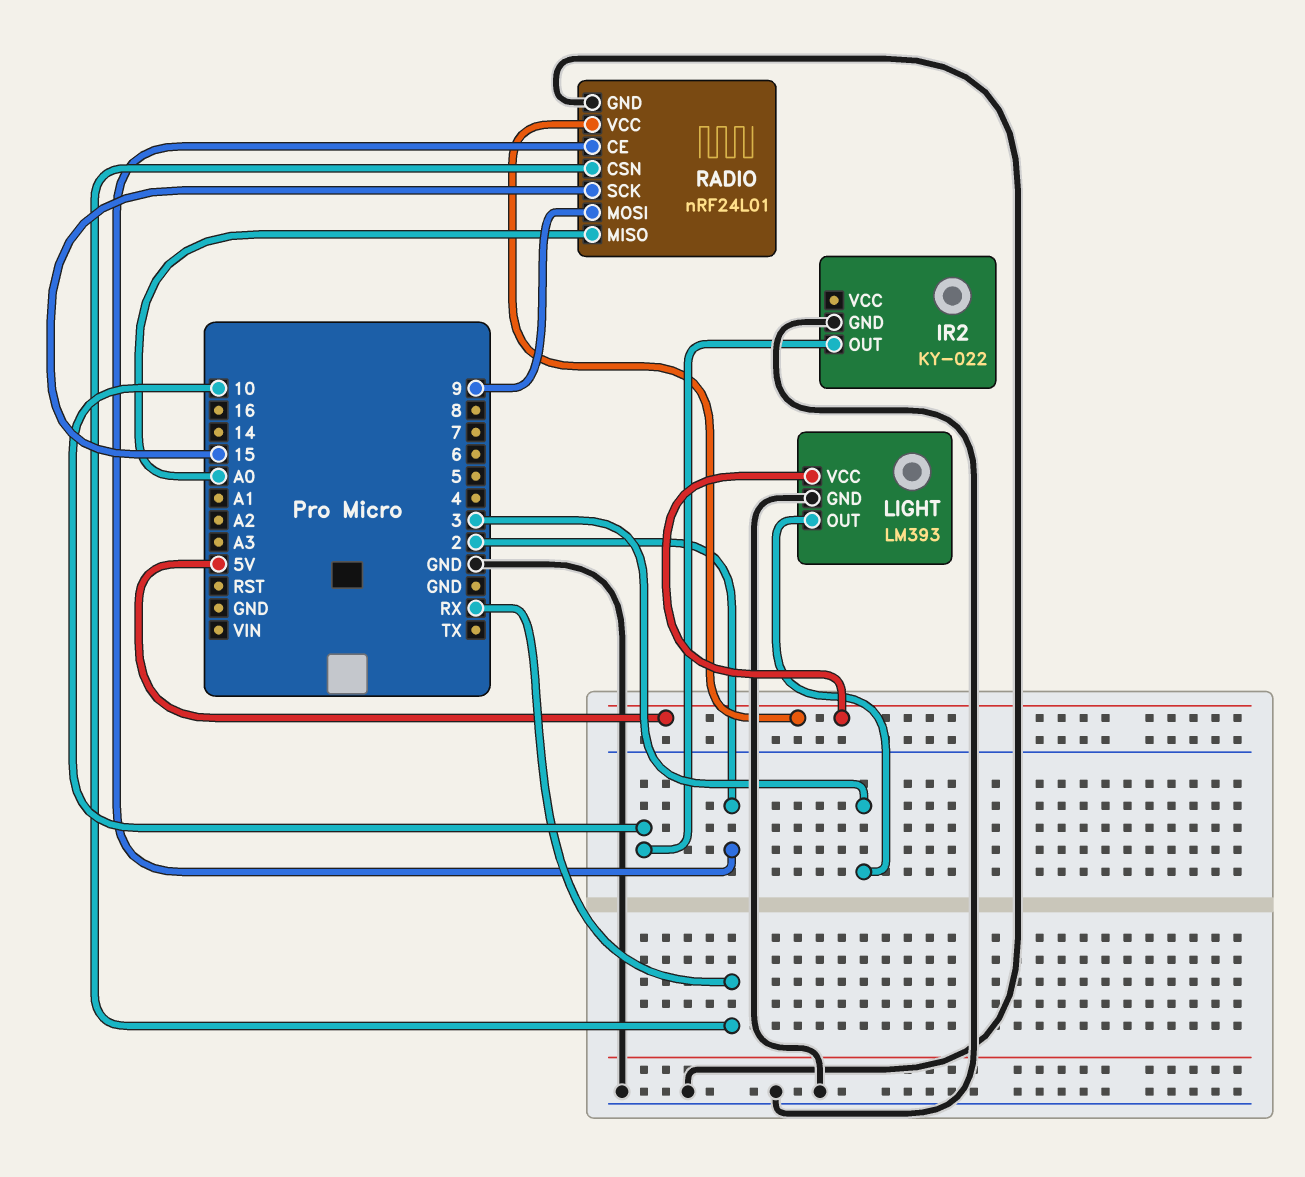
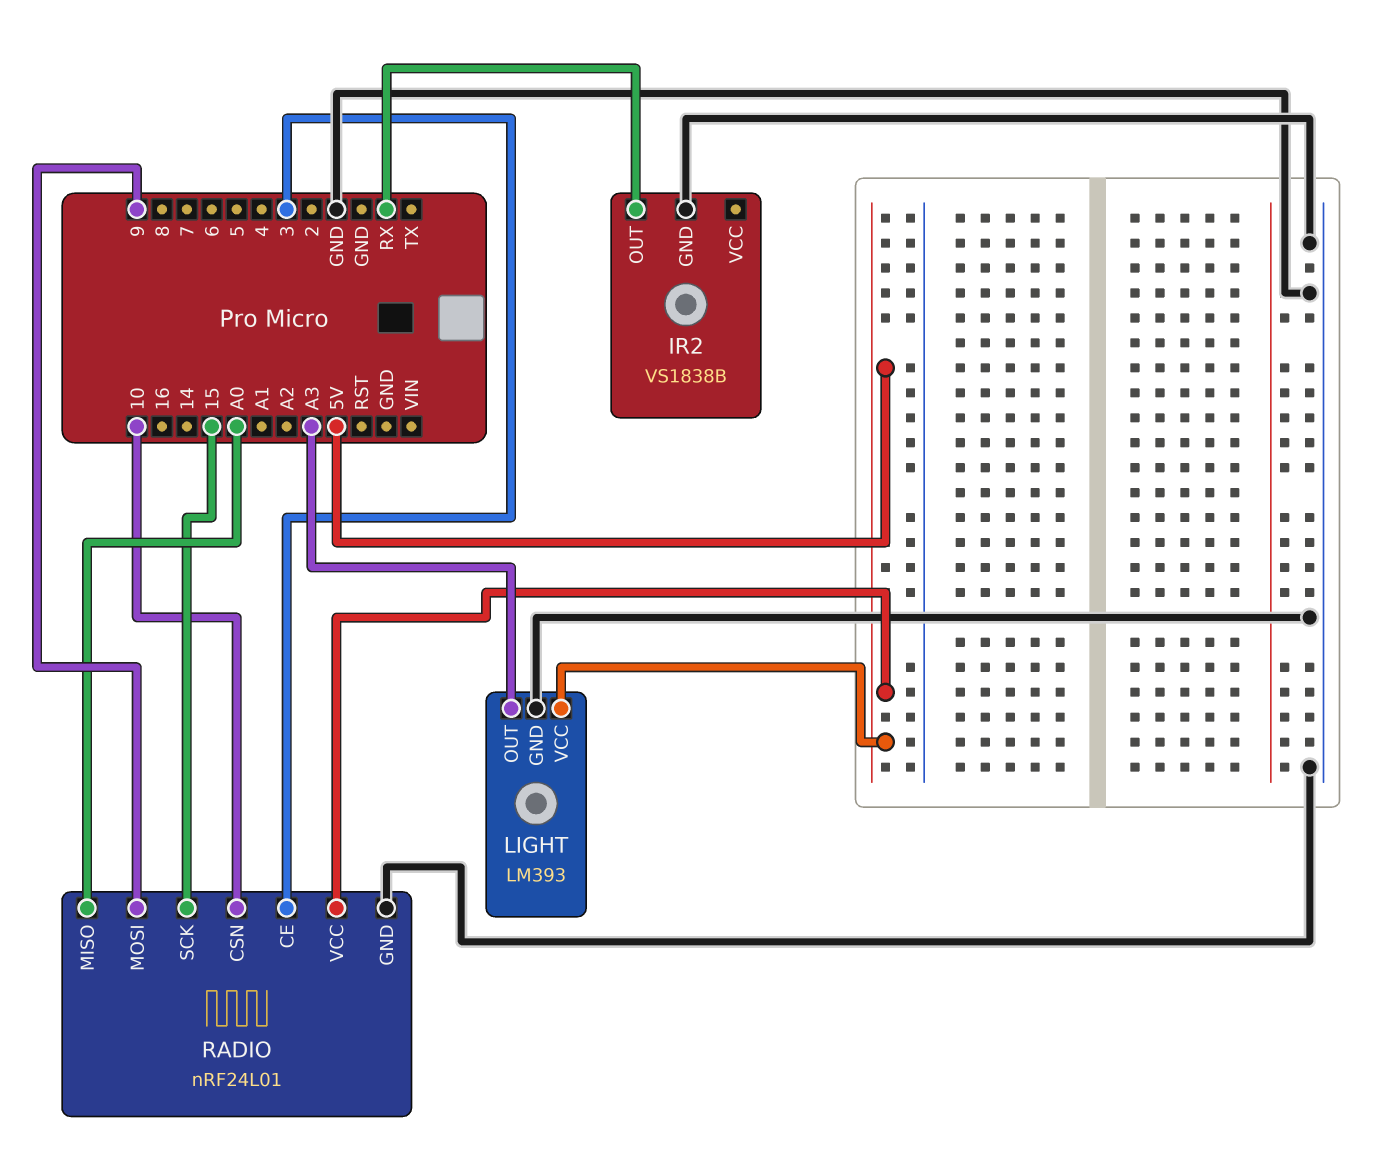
IR2: KY-022 -> VS1838B
IR2 pin OUT: 10 -> RX
LIGHT pin OUT: 3 -> A3
RADIO pin CE: 2 -> 3
RADIO pin CSN: RX -> 10

